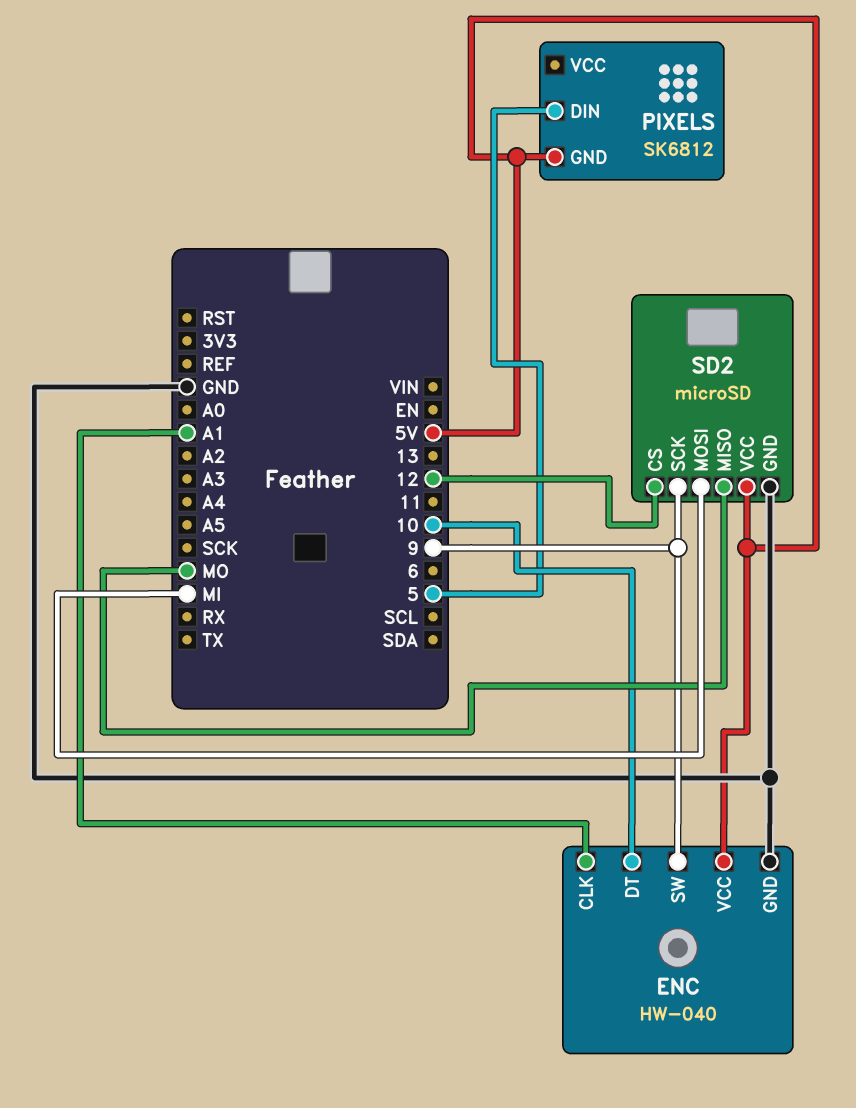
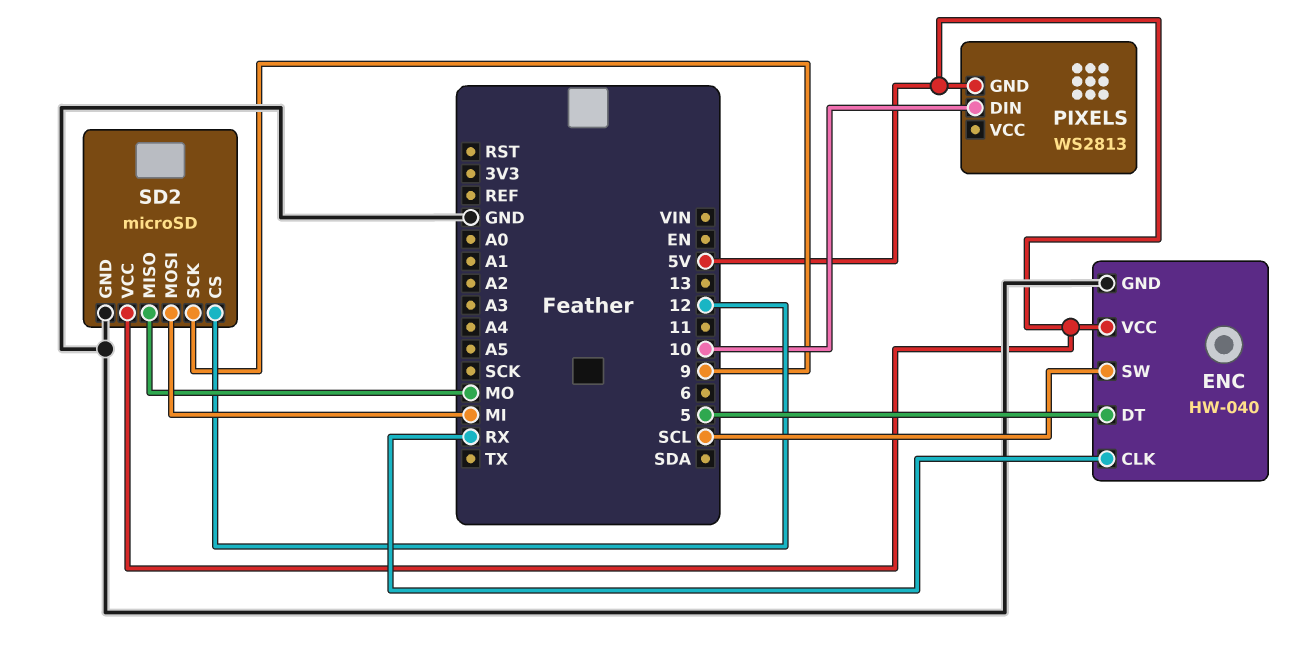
ENC pin CLK: A1 -> RX
ENC pin DT: 10 -> 5
ENC pin SW: 9 -> SCL
PIXELS: SK6812 -> WS2813
PIXELS pin DIN: 5 -> 10

